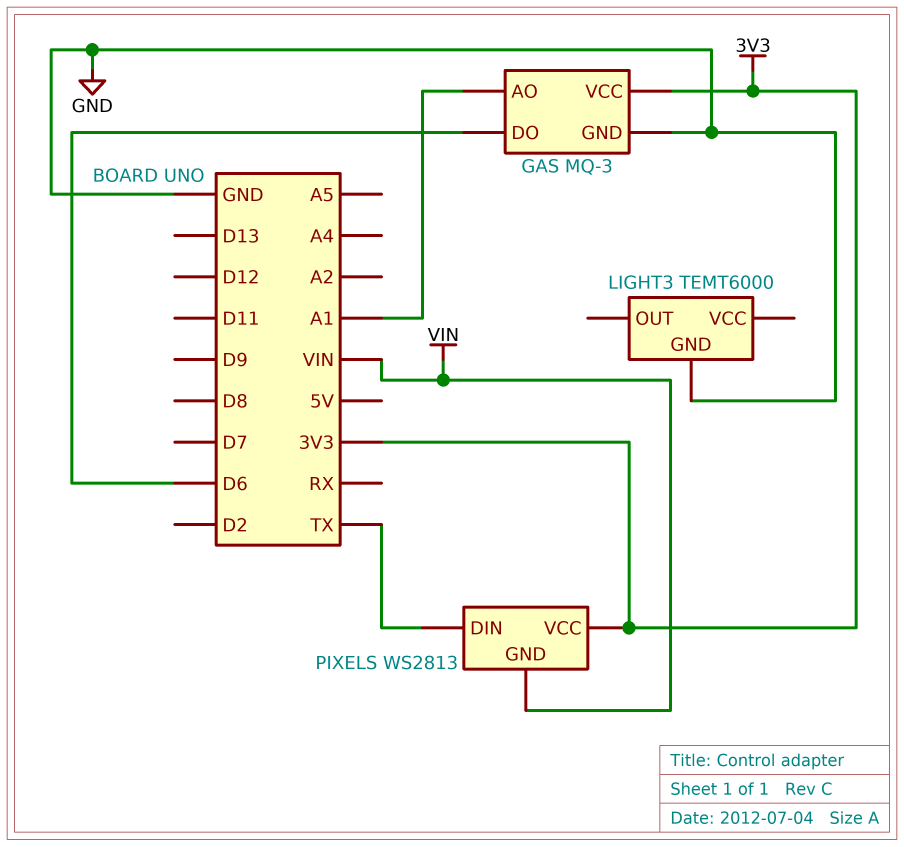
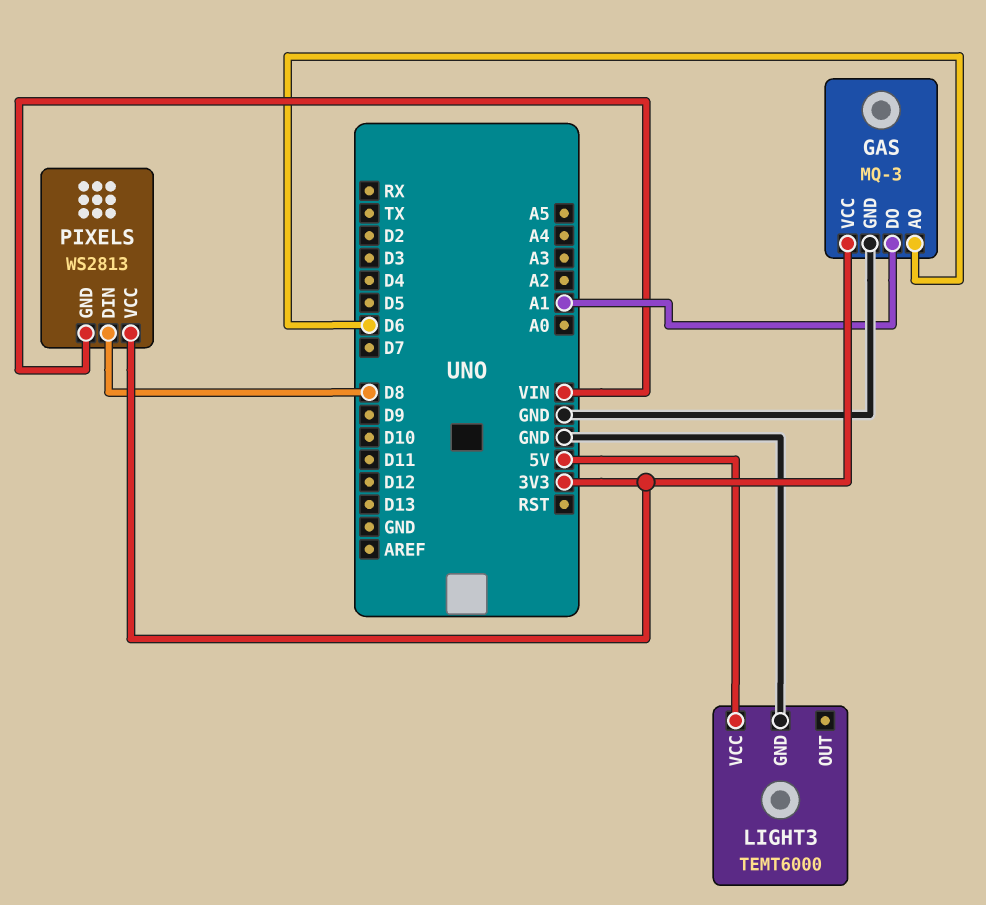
GAS pin AO: A1 -> D6
GAS pin DO: D6 -> A1
LIGHT3 pin VCC: none -> 5V
PIXELS pin DIN: TX -> D8

